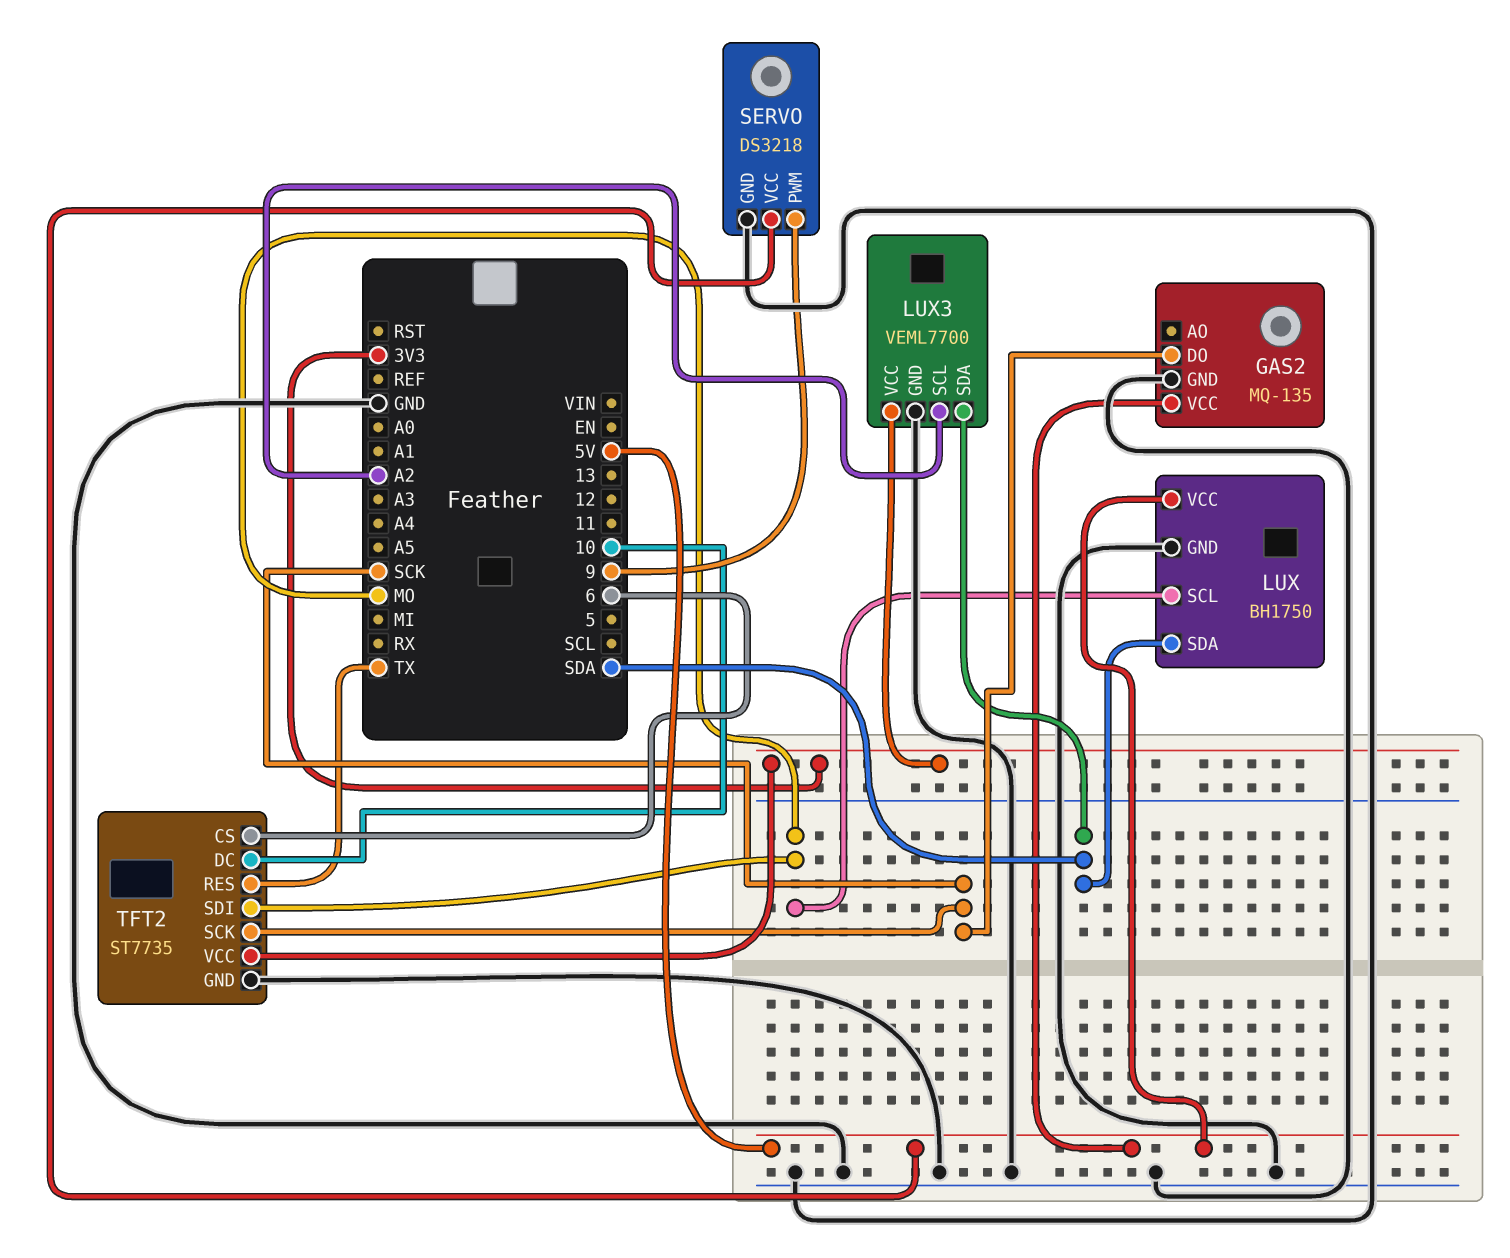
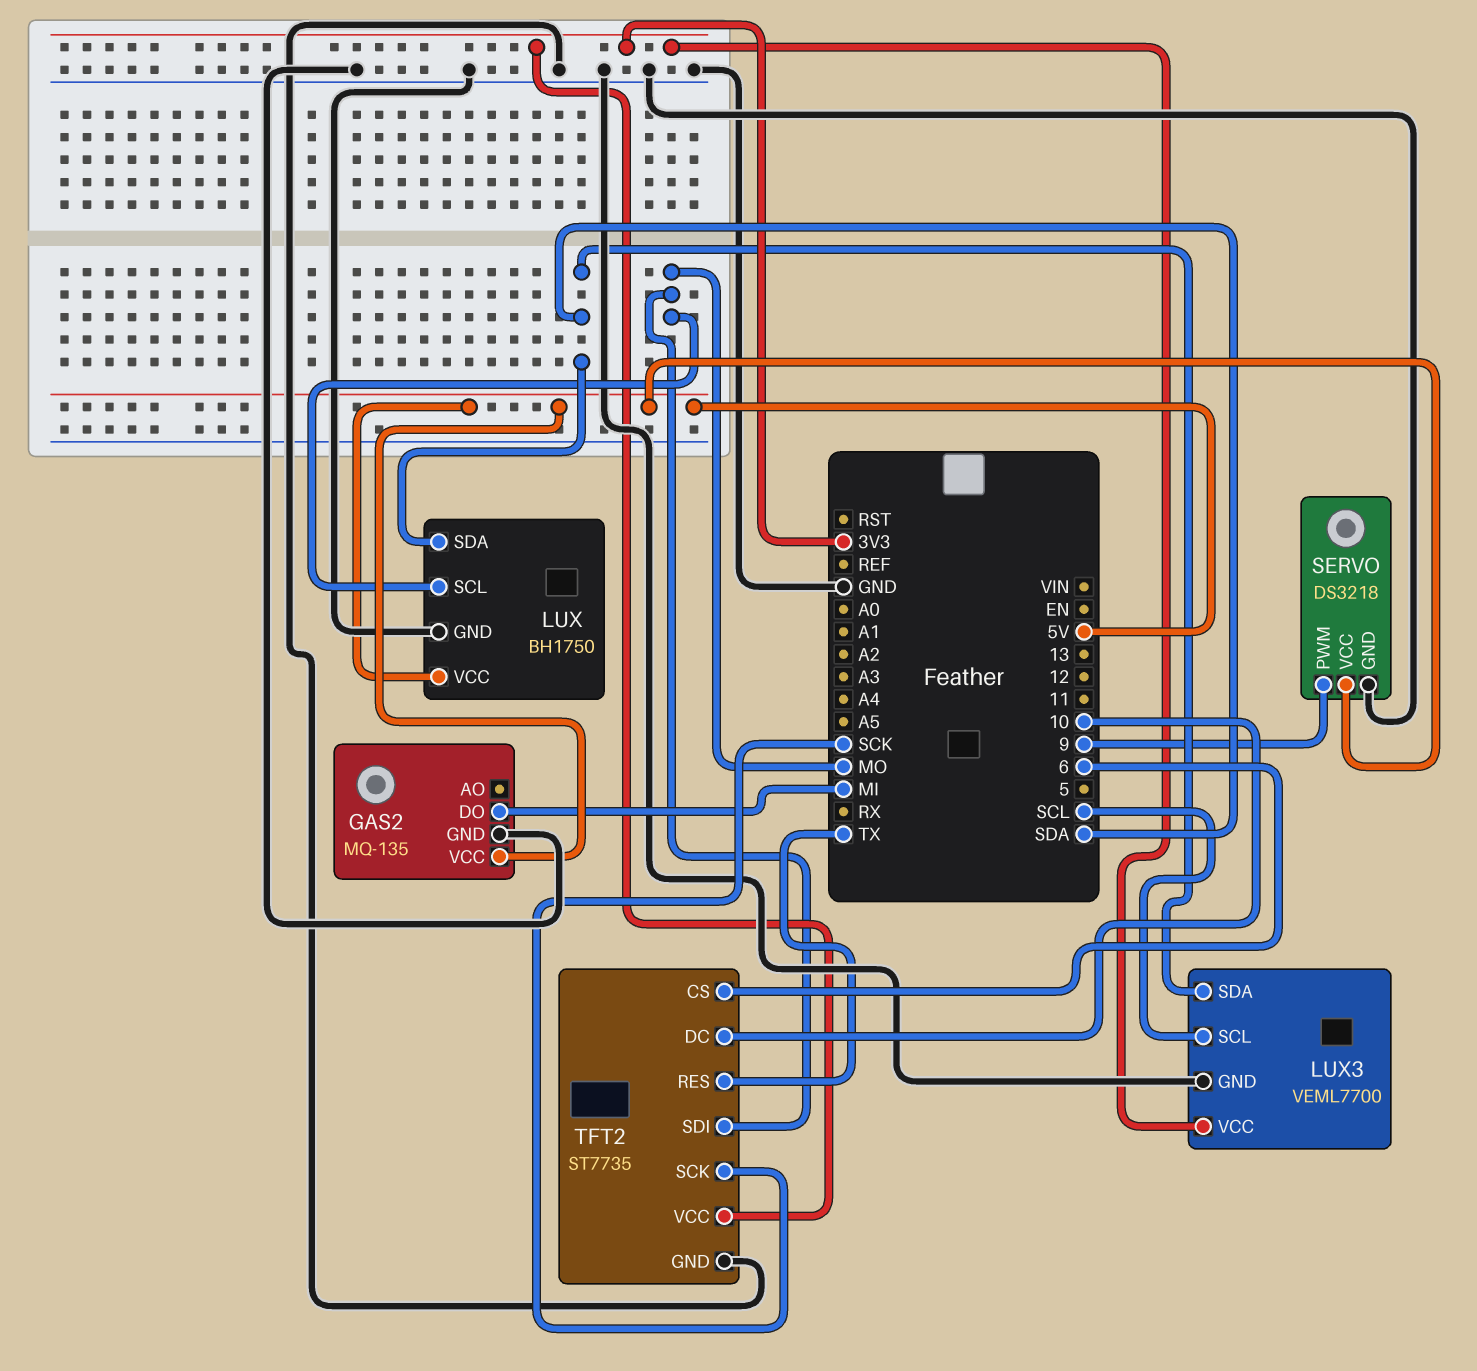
GAS2 pin DO: SCK -> MI
LUX3 pin SCL: A2 -> SCL

